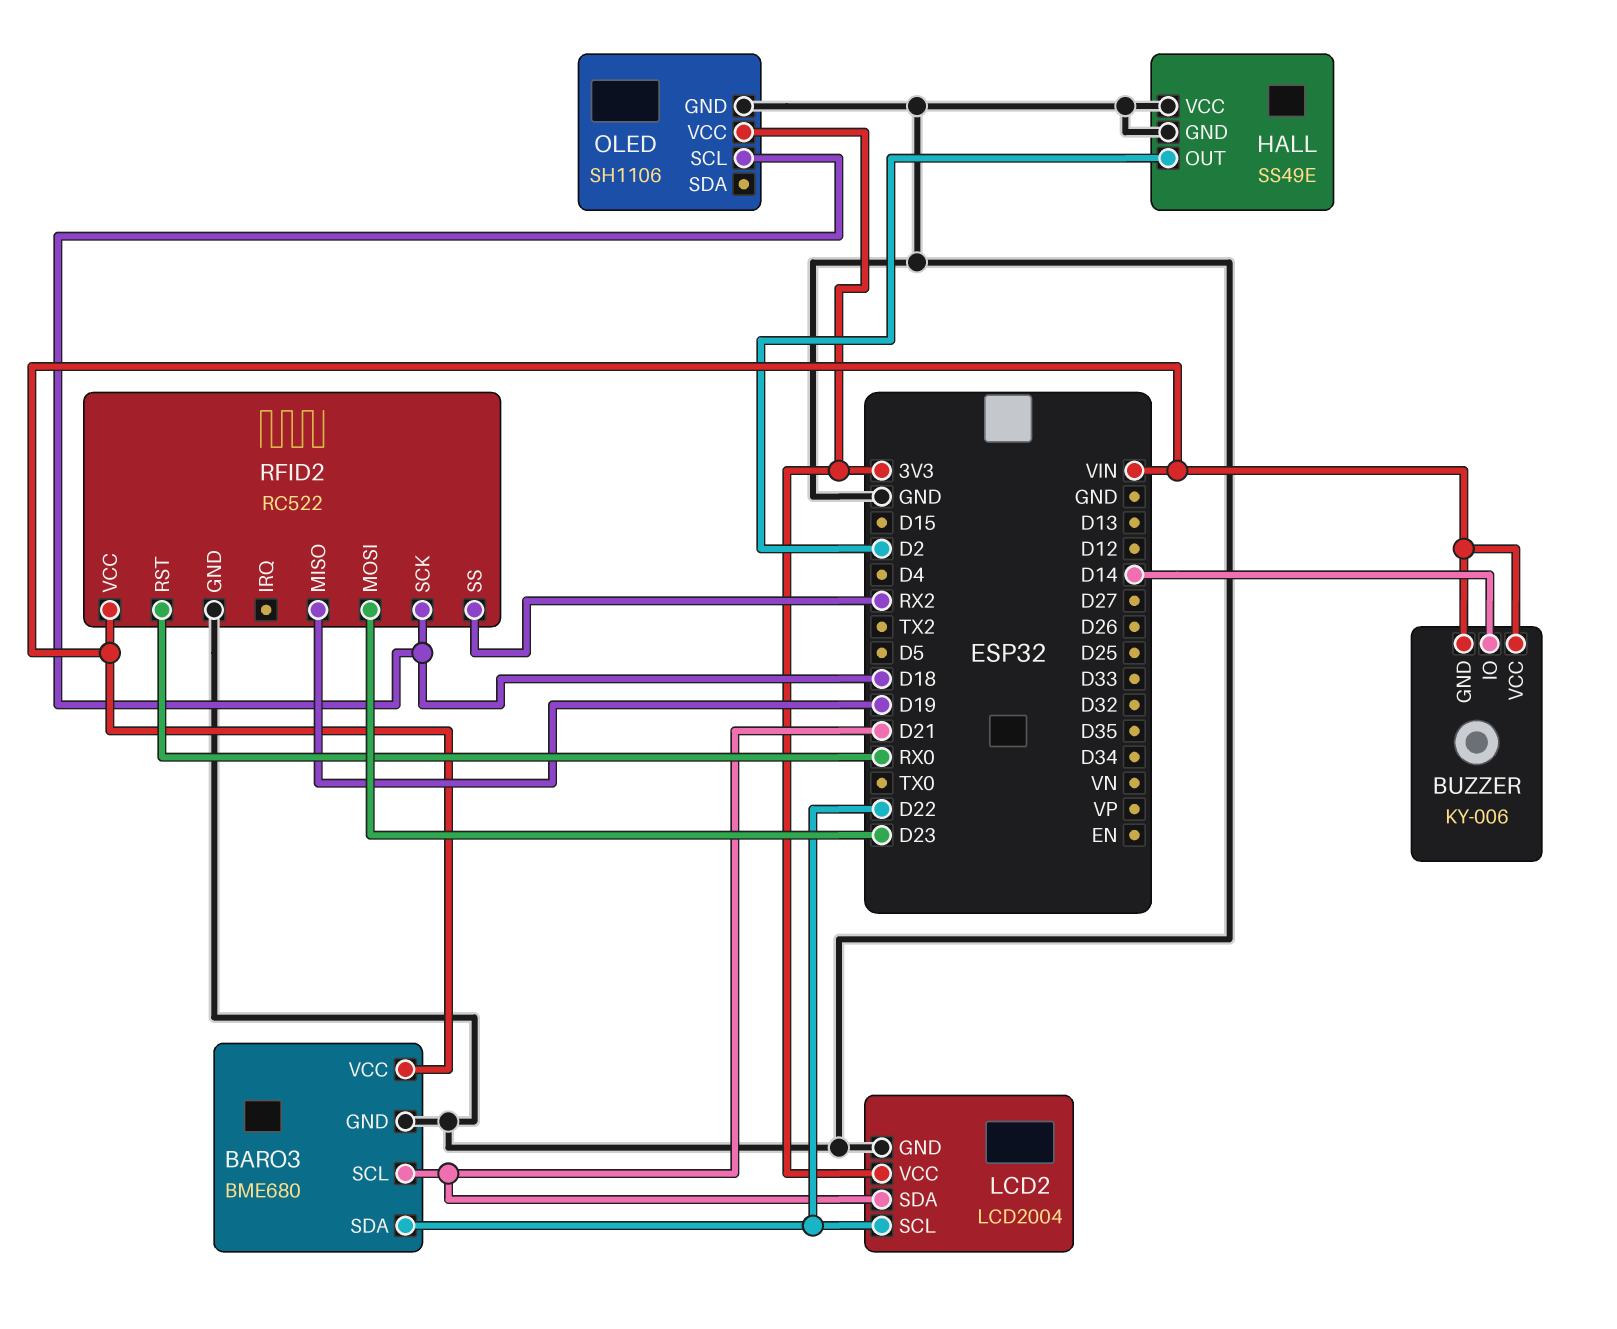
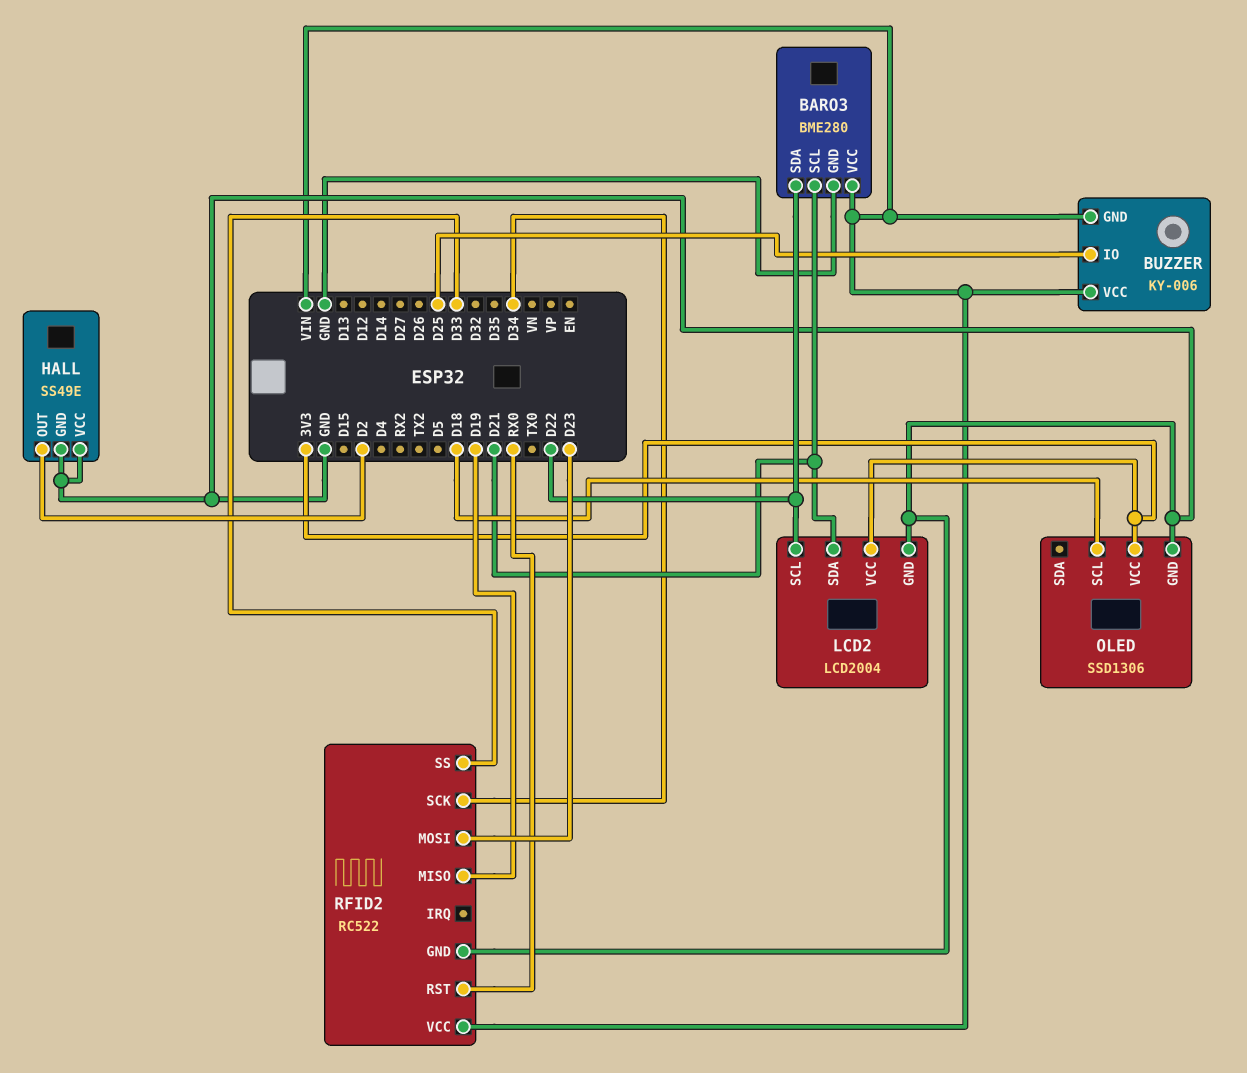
BARO3: BME680 -> BME280
BUZZER pin IO: D14 -> D25
OLED: SH1106 -> SSD1306
RFID2 pin SCK: D18 -> D34
RFID2 pin SS: RX2 -> D33

